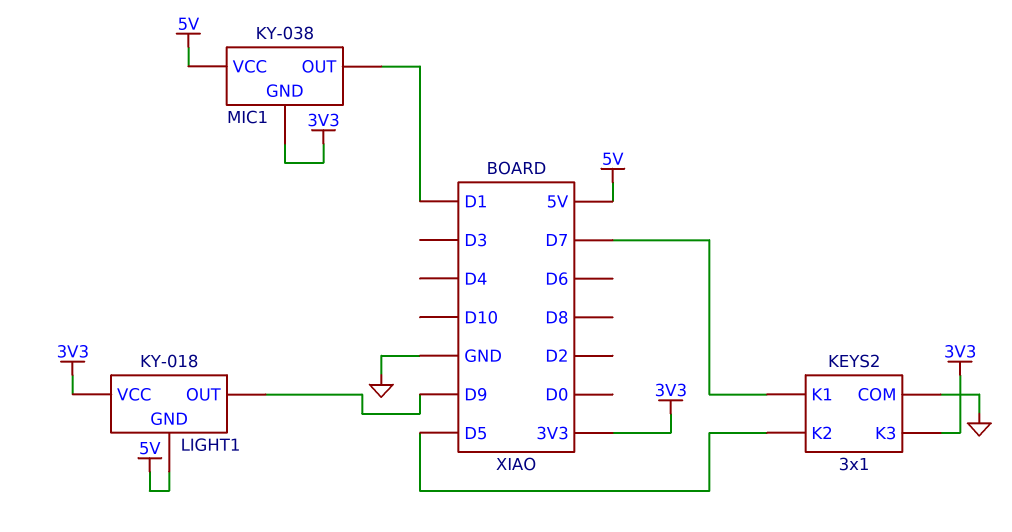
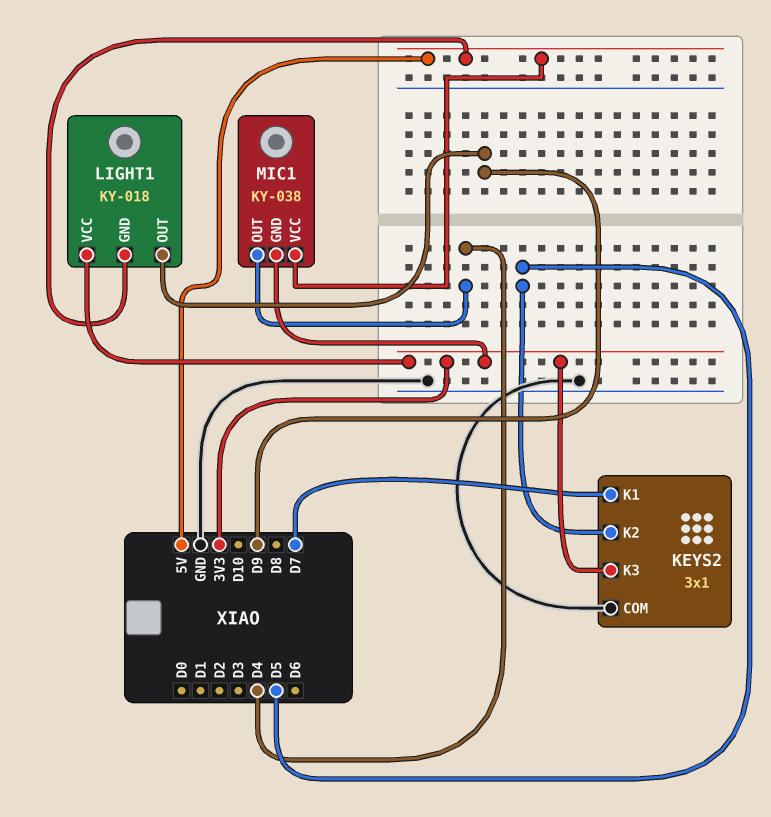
MIC1 pin OUT: D1 -> D4

